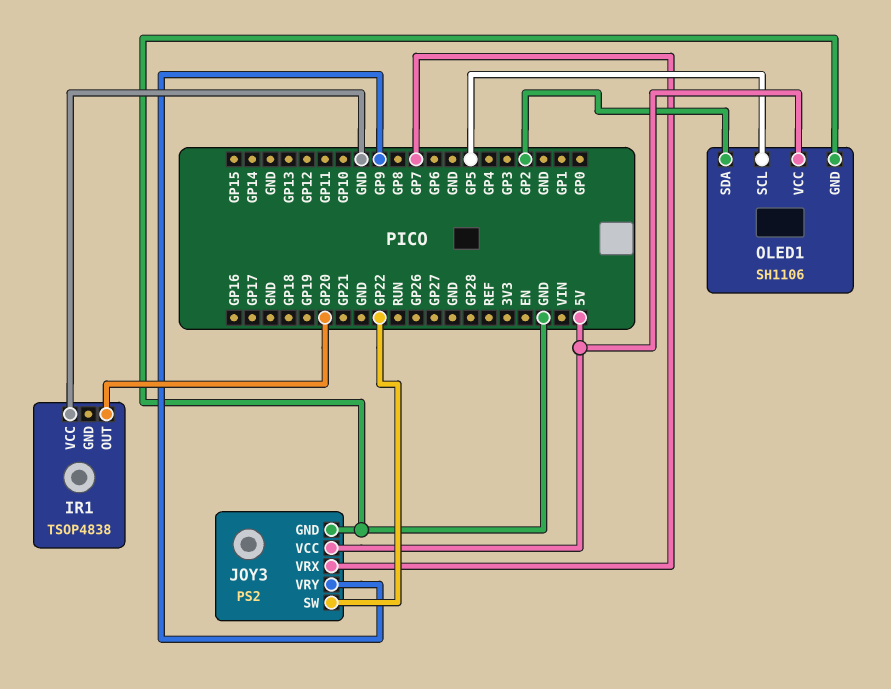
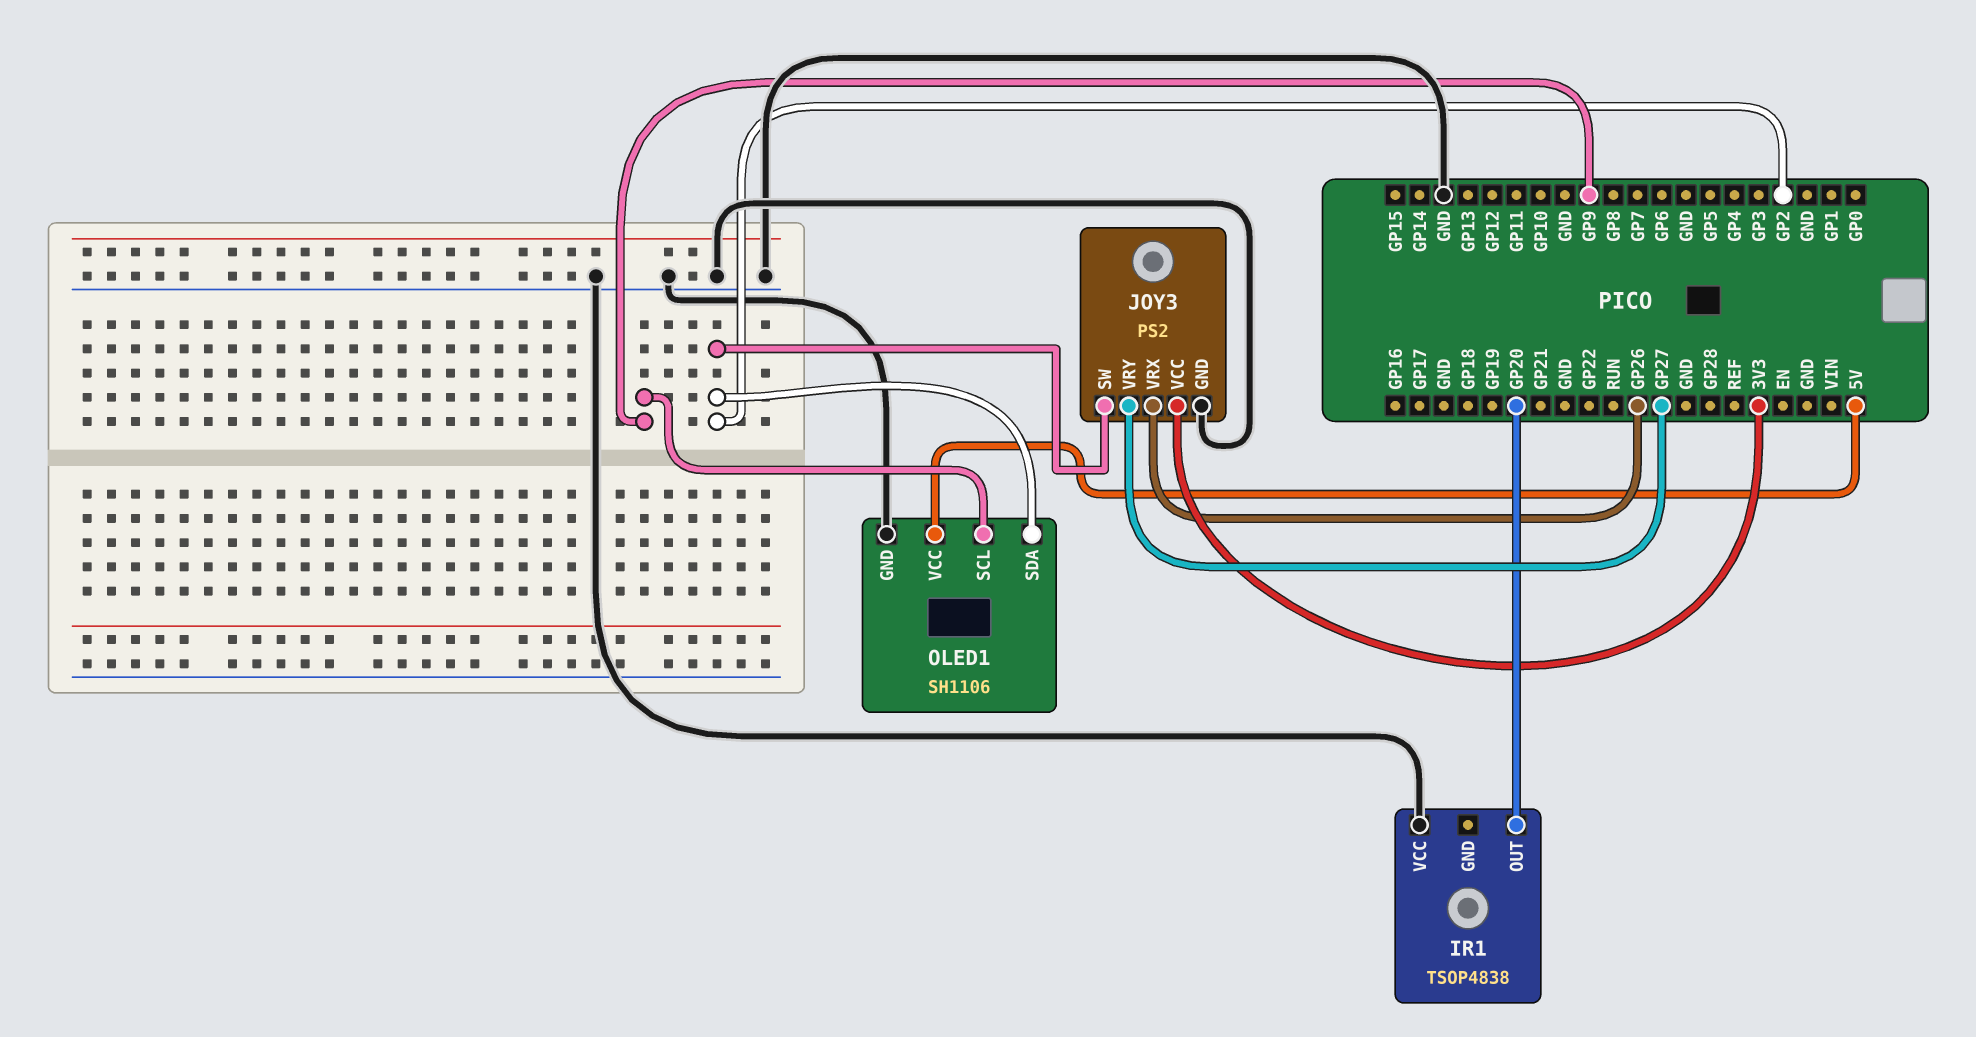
JOY3 pin SW: GP22 -> GP2
JOY3 pin VCC: 5V -> 3V3
JOY3 pin VRX: GP7 -> GP26
JOY3 pin VRY: GP9 -> GP27
OLED1 pin SCL: GP5 -> GP9

